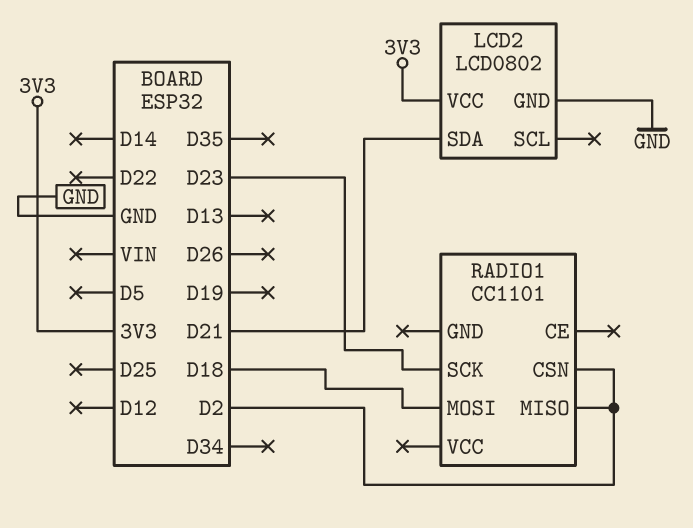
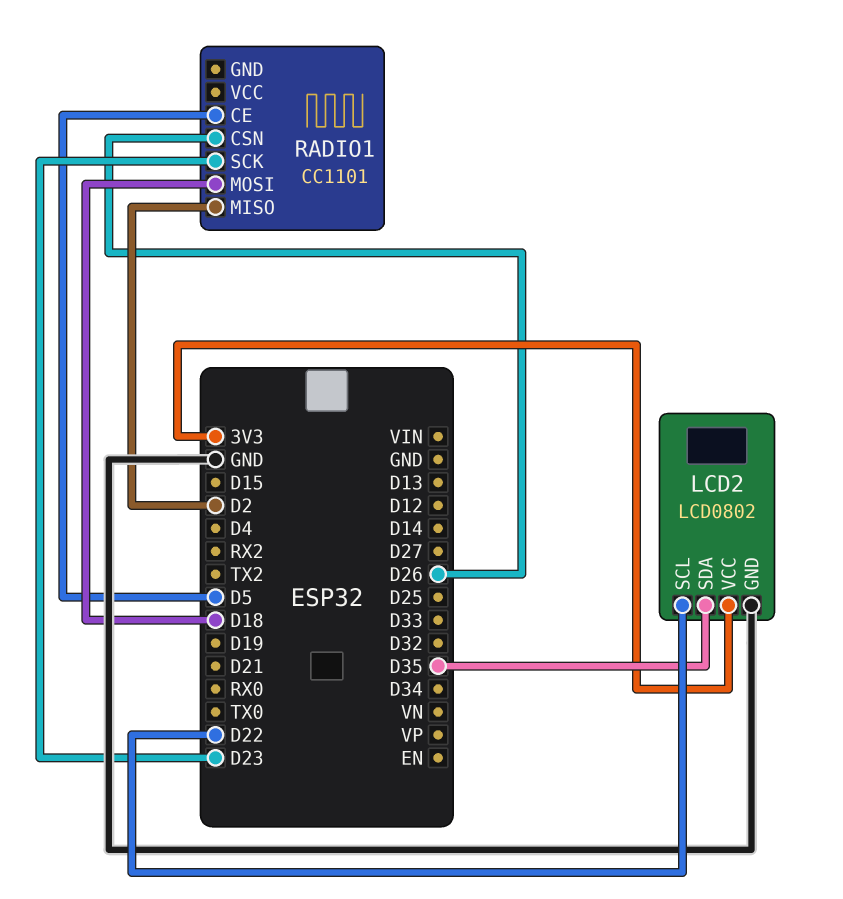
LCD2 pin SCL: none -> D22
LCD2 pin SDA: D21 -> D35
RADIO1 pin CE: none -> D5
RADIO1 pin CSN: D2 -> D26

